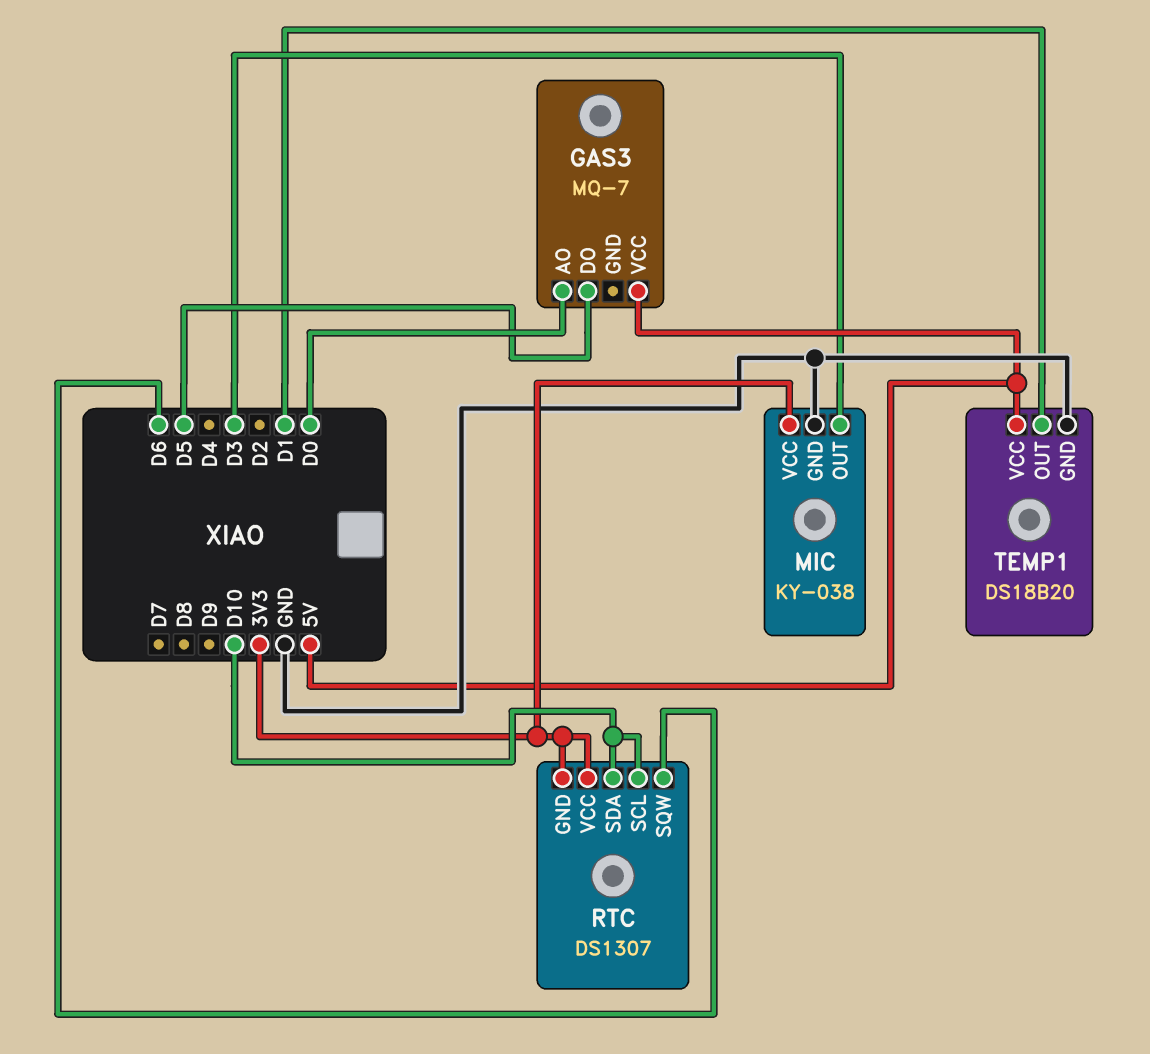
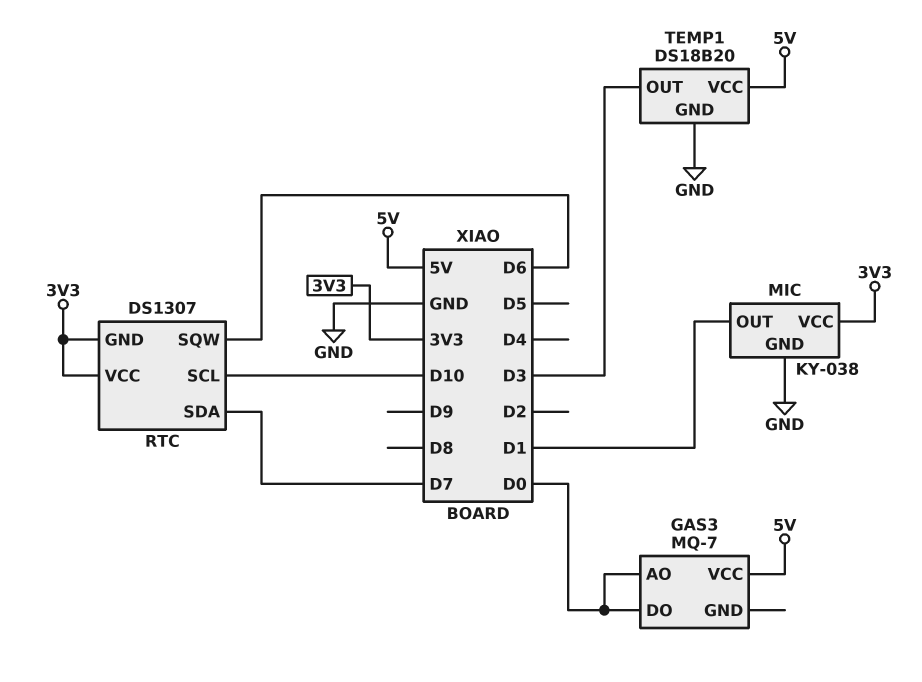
GAS3 pin DO: D5 -> D0
MIC pin OUT: D3 -> D1
RTC pin SDA: D10 -> D7
TEMP1 pin OUT: D1 -> D3

